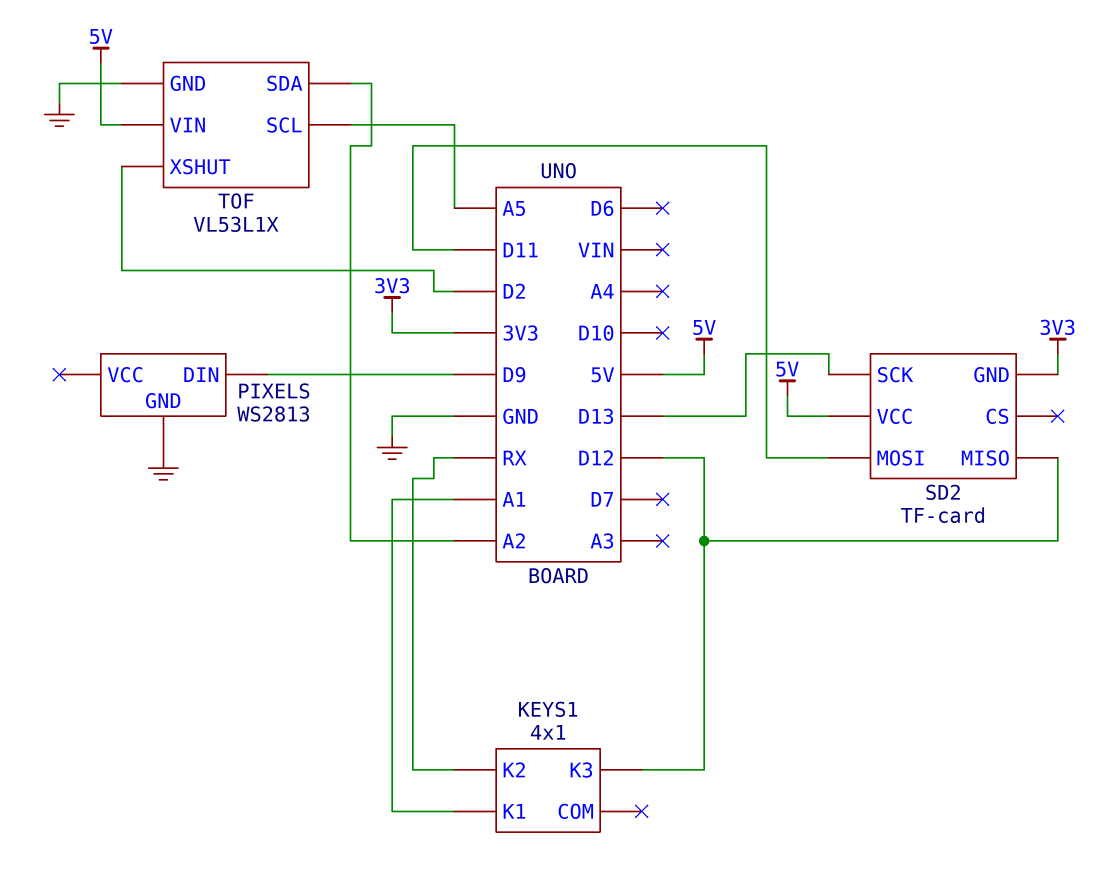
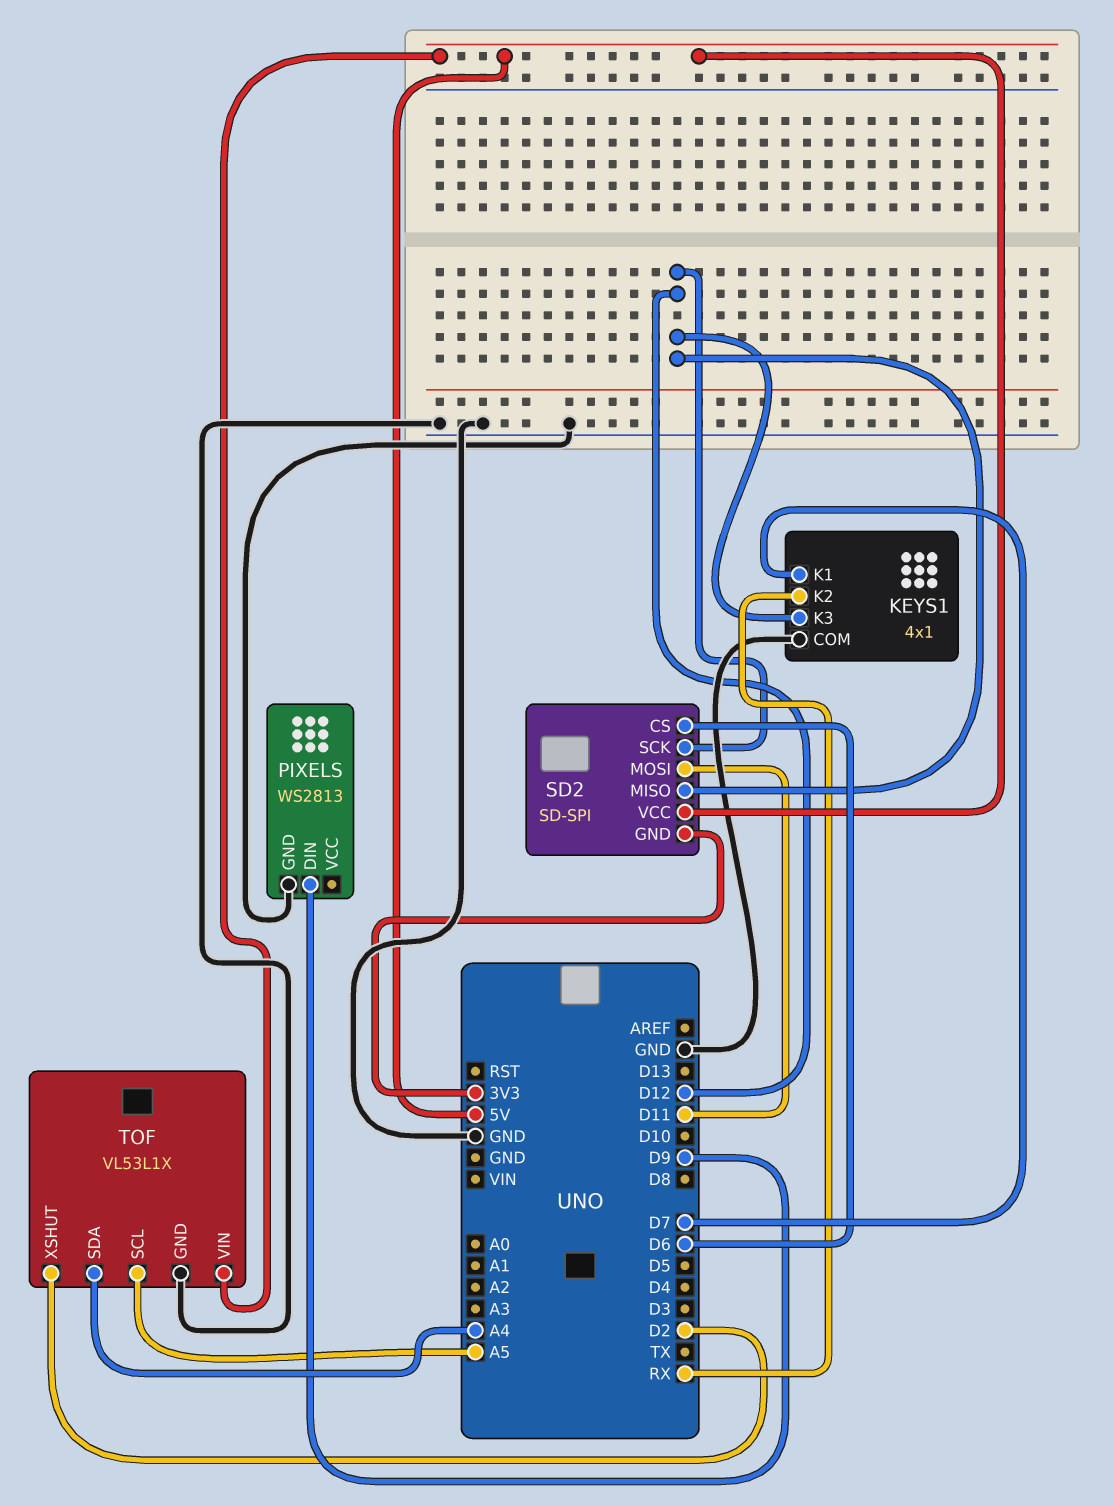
KEYS1 pin COM: none -> GND
KEYS1 pin K1: A1 -> D7
SD2: TF-card -> SD-SPI
SD2 pin CS: none -> D6
SD2 pin SCK: D13 -> D12
TOF pin SDA: A2 -> A4

